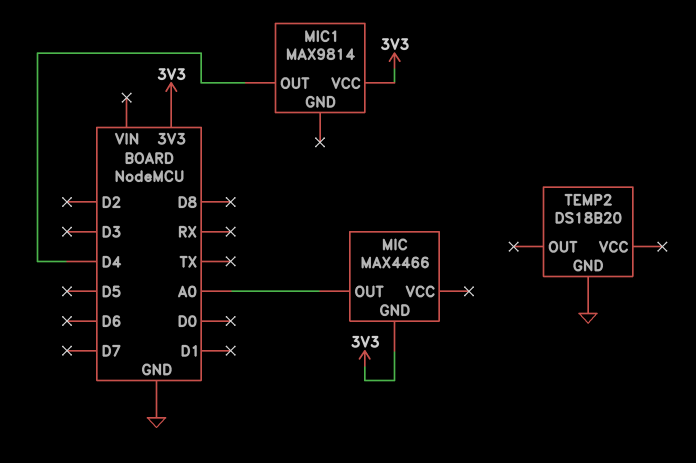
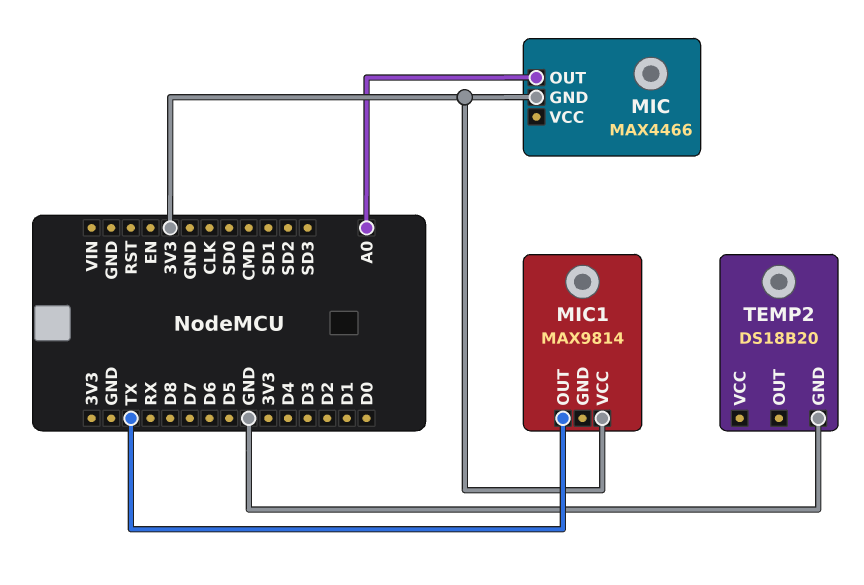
MIC1 pin OUT: D4 -> TX

